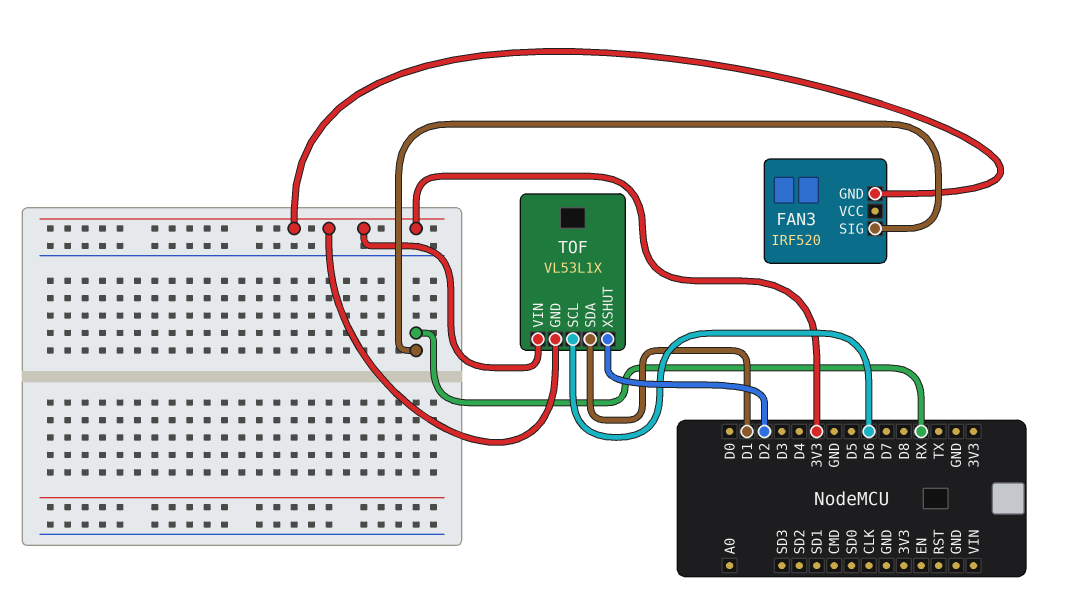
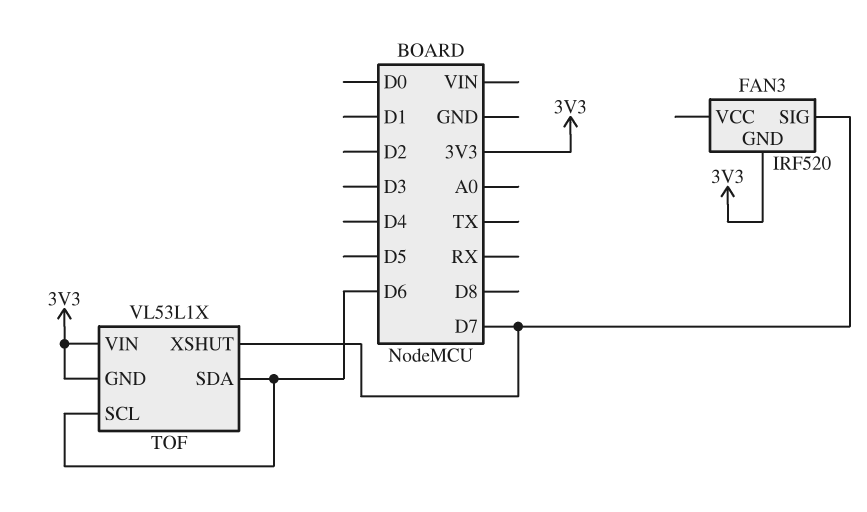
FAN3 pin SIG: RX -> D7
TOF pin SDA: D1 -> D6
TOF pin XSHUT: D2 -> D7

